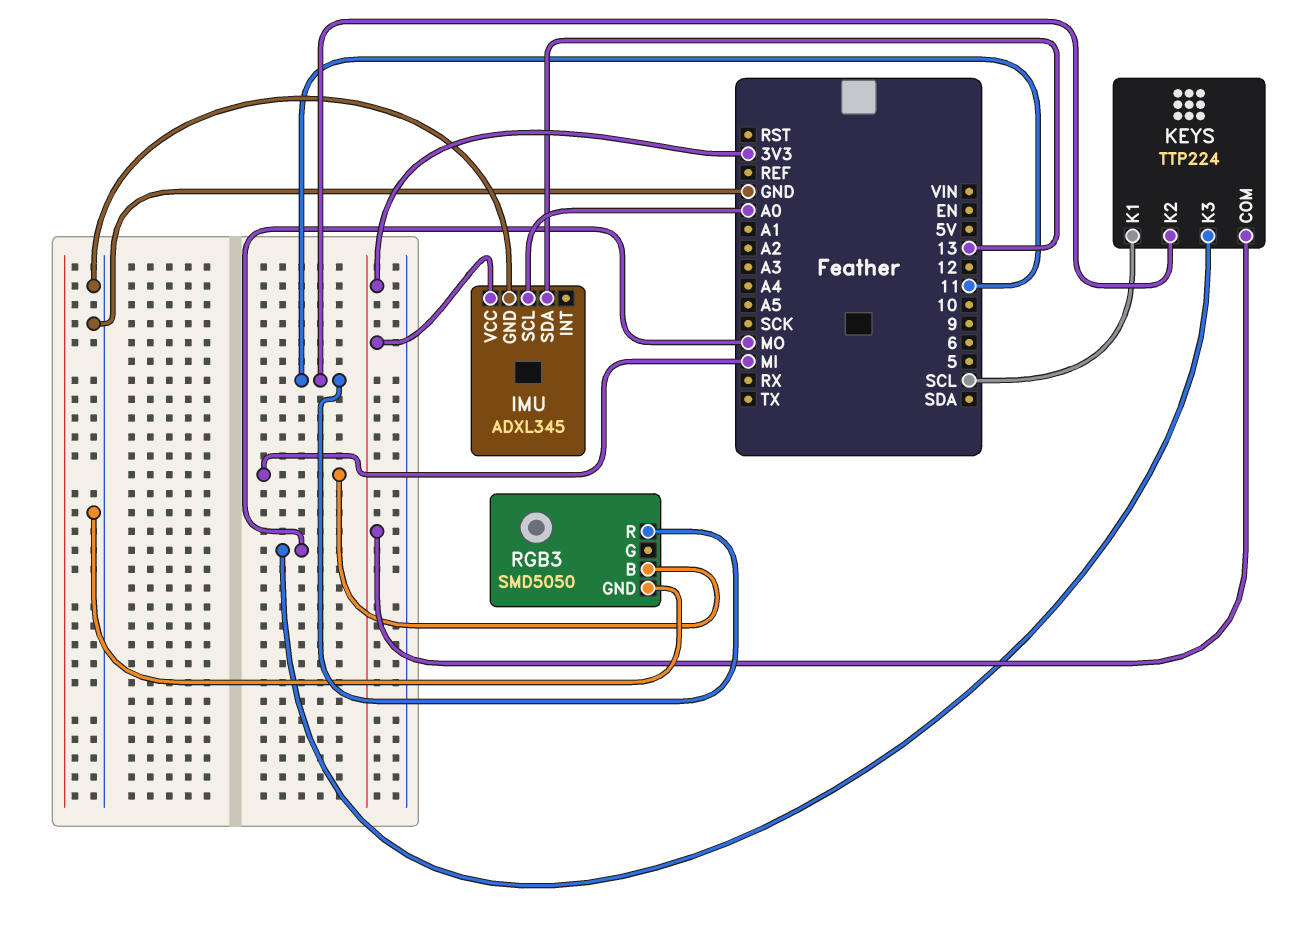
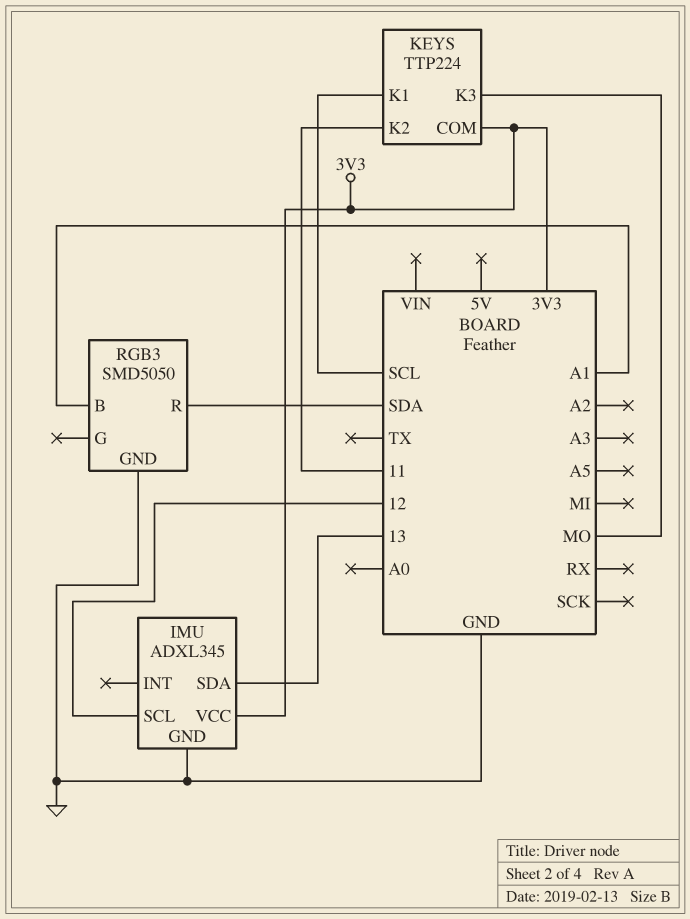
IMU pin SCL: A0 -> 12
RGB3 pin B: MI -> A1
RGB3 pin R: 11 -> SDA

